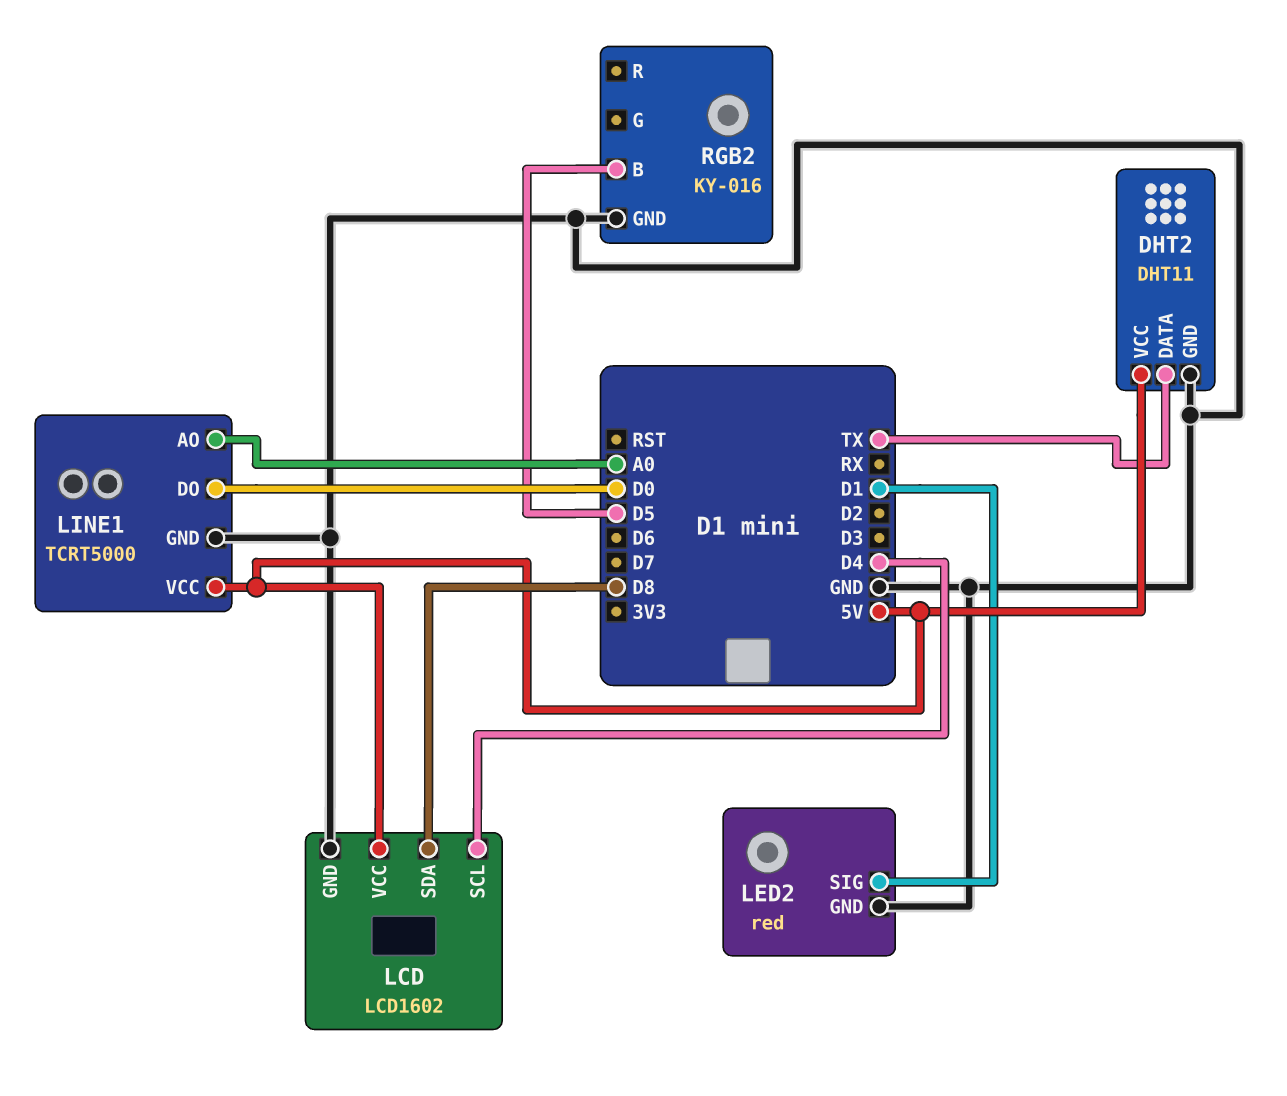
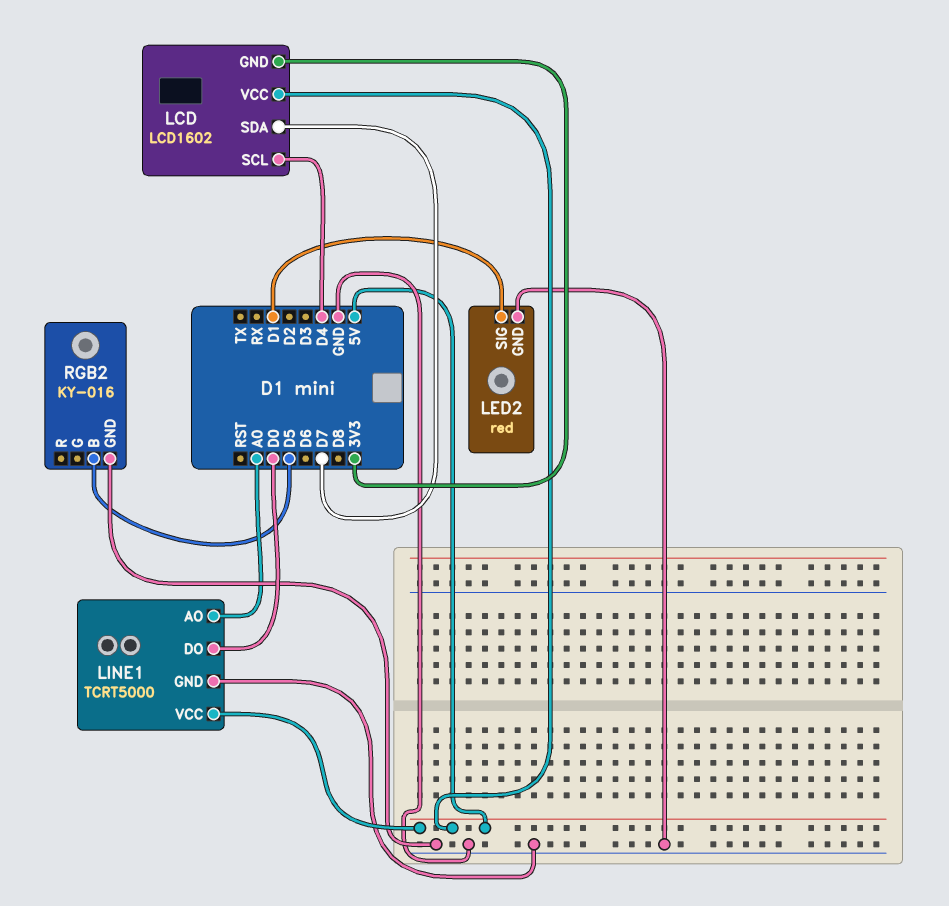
DHT2: DHT11 -> none
DHT2 pin DATA: TX -> none
DHT2 pin GND: GND -> none
DHT2 pin VCC: 5V -> none
LCD pin GND: GND -> 3V3
LCD pin SDA: D8 -> D7

